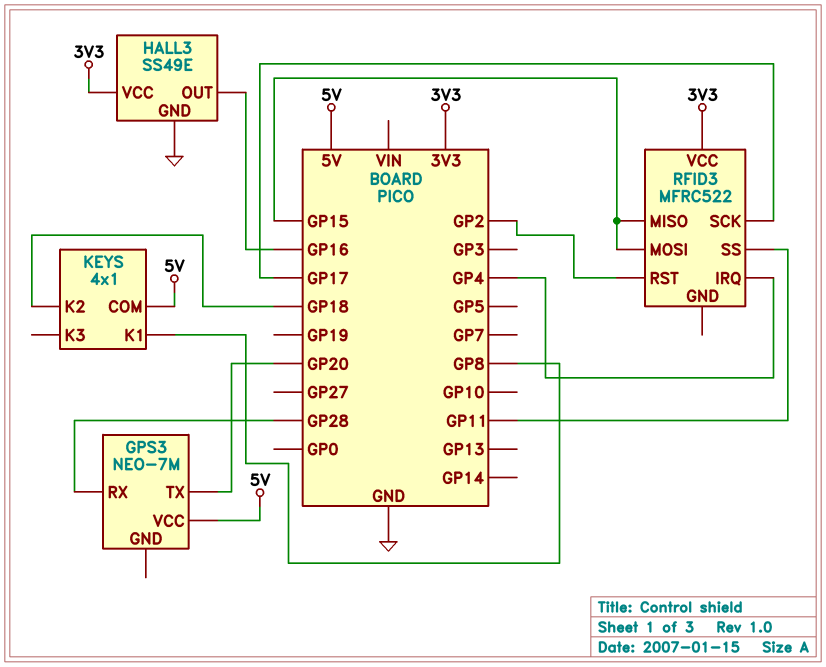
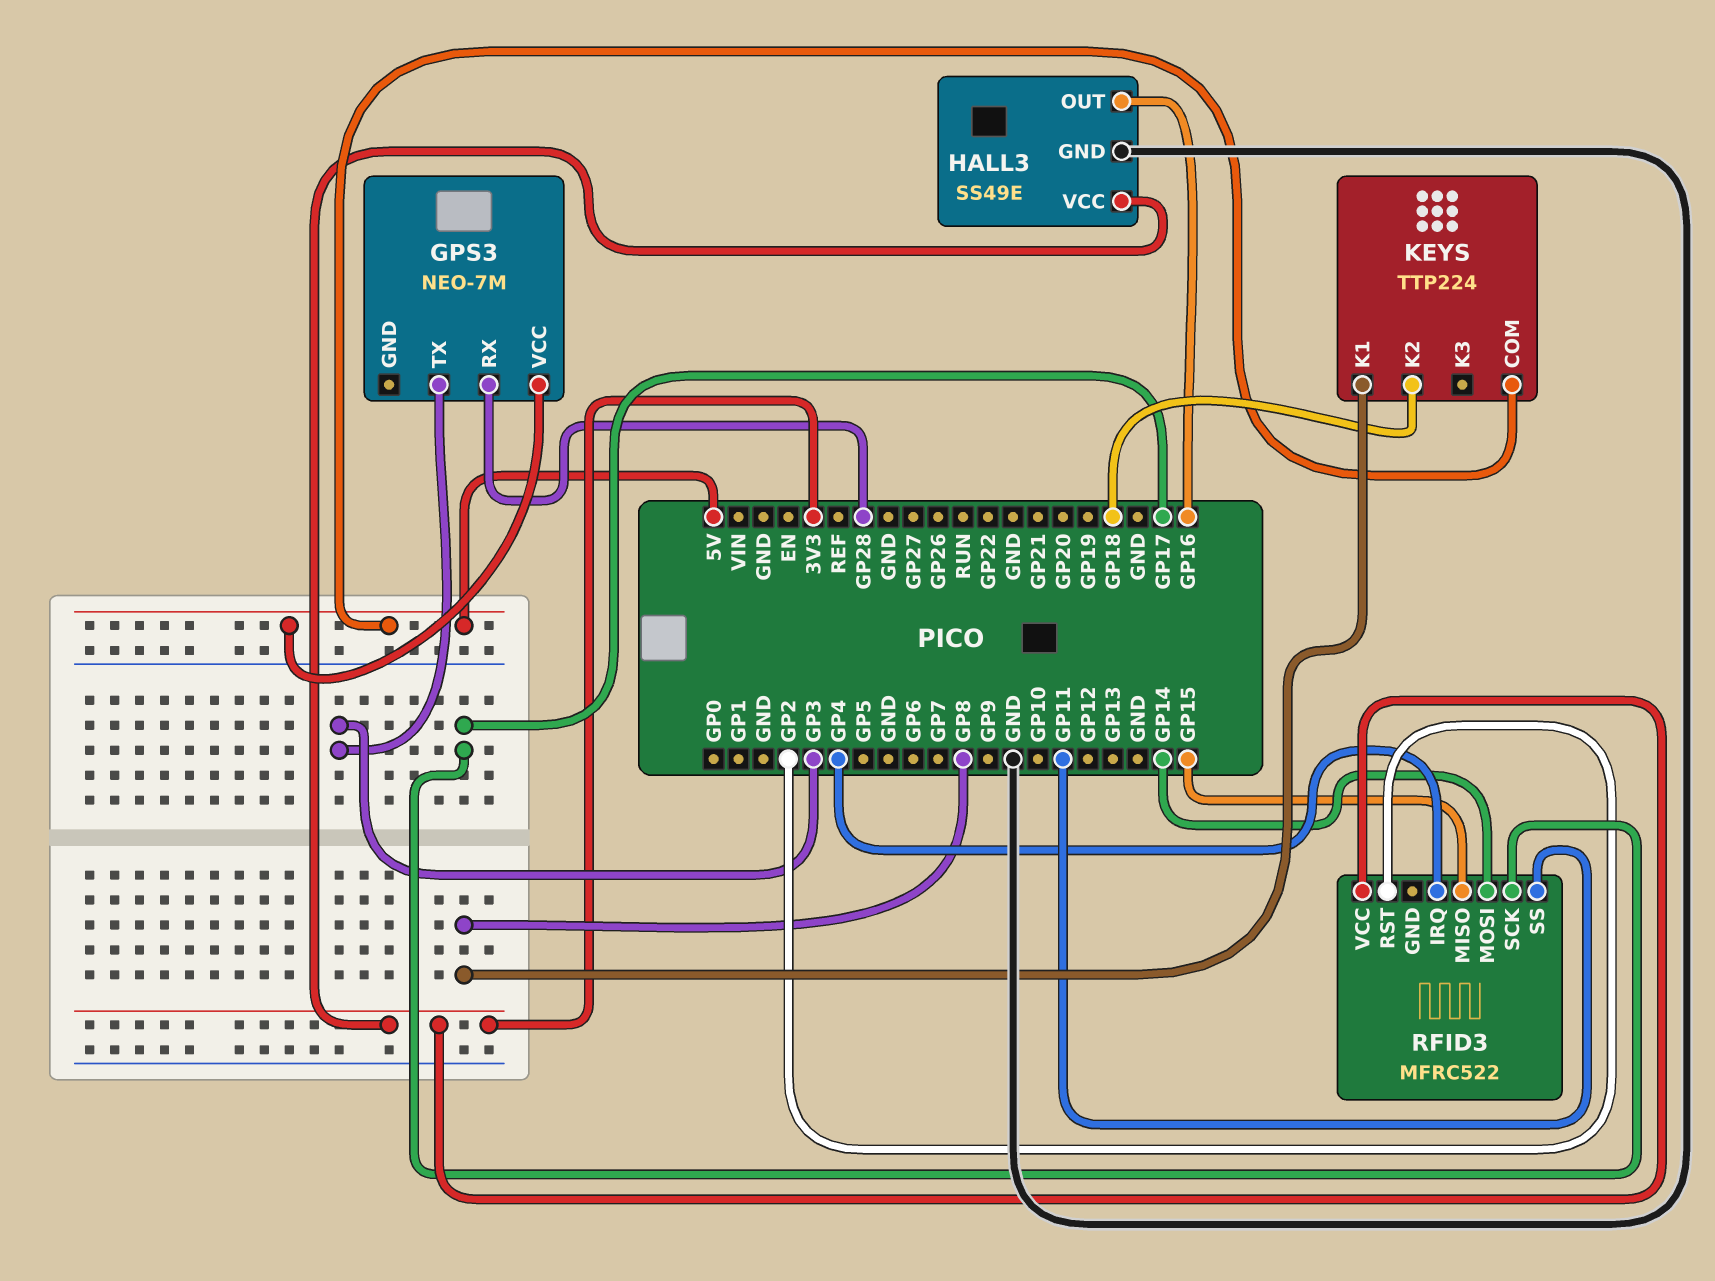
GPS3 pin TX: GP20 -> GP3
KEYS: 4x1 -> TTP224
RFID3 pin MOSI: GP15 -> GP14

